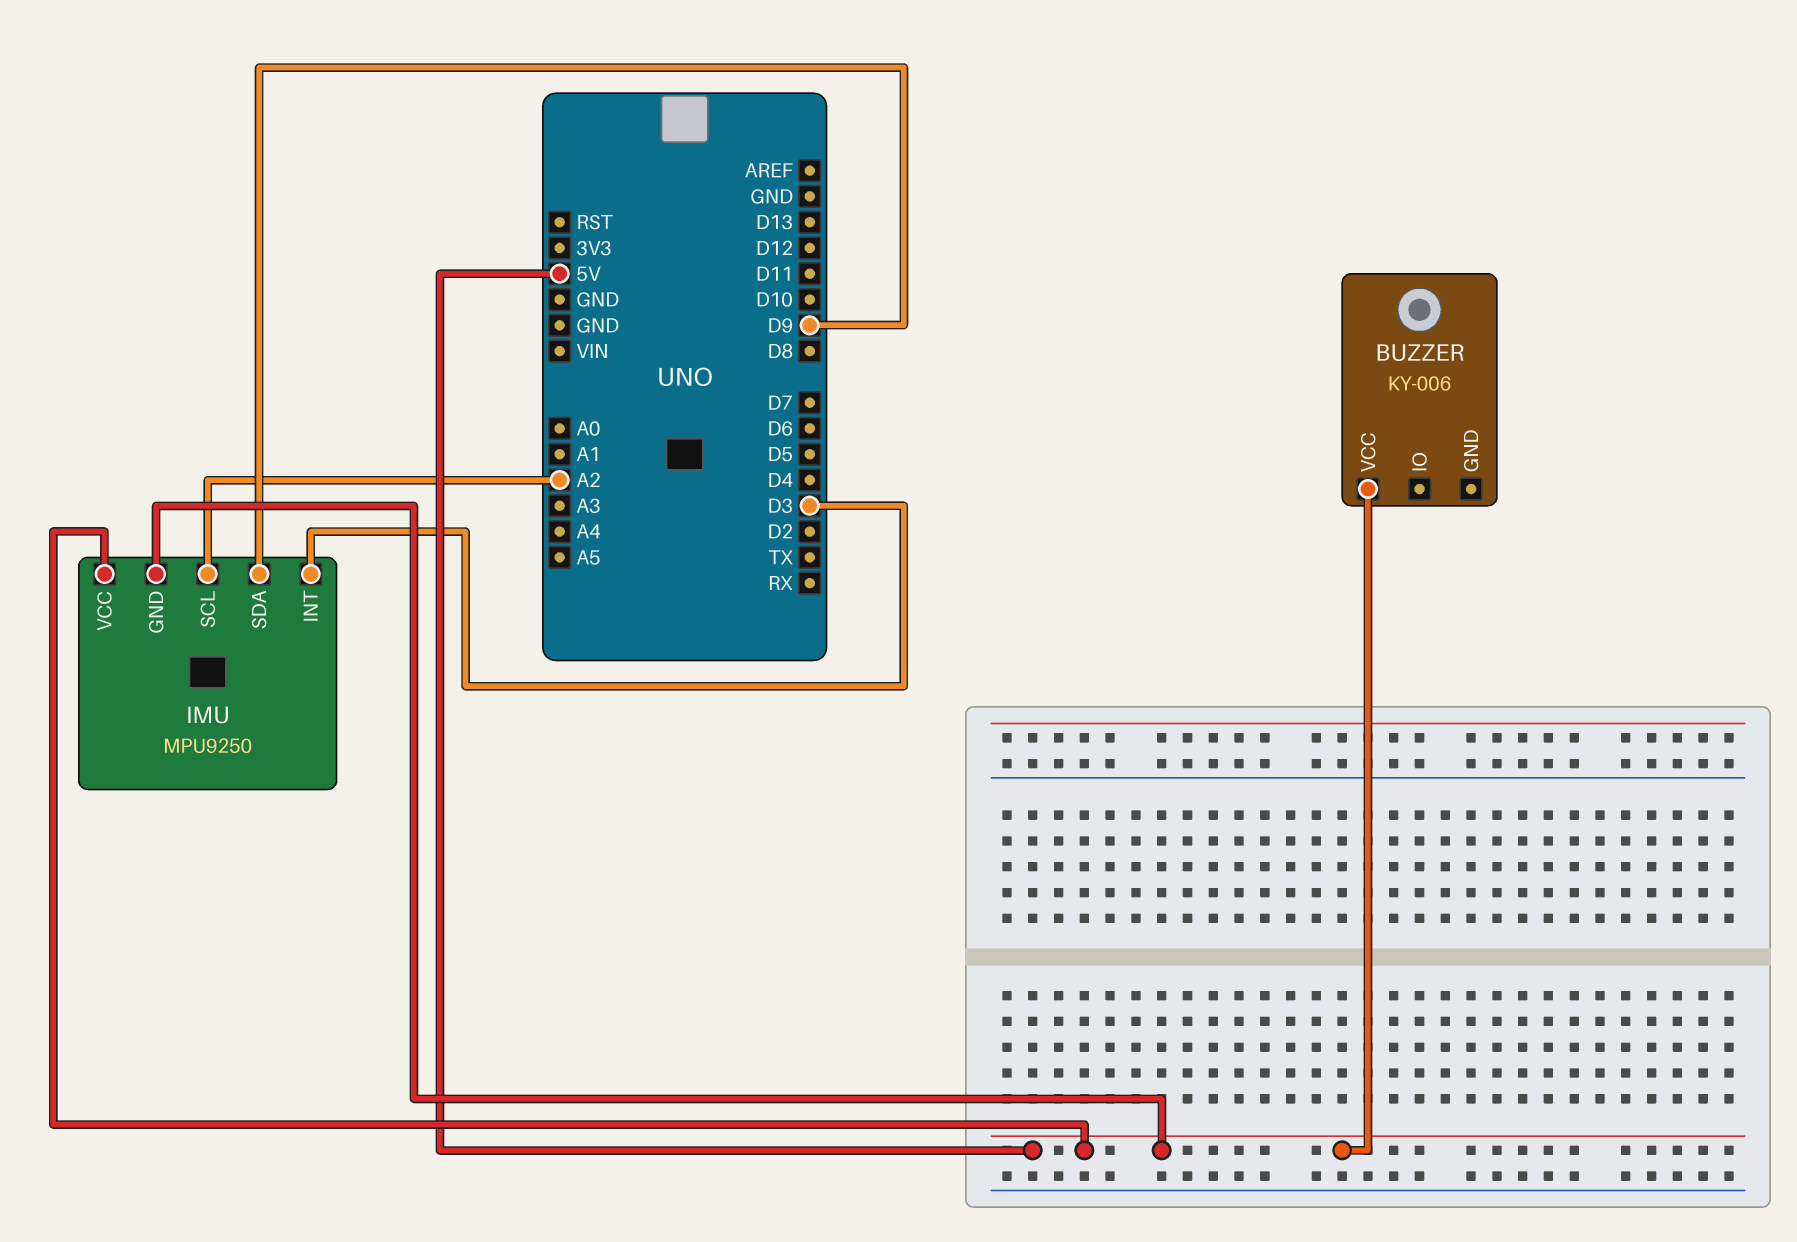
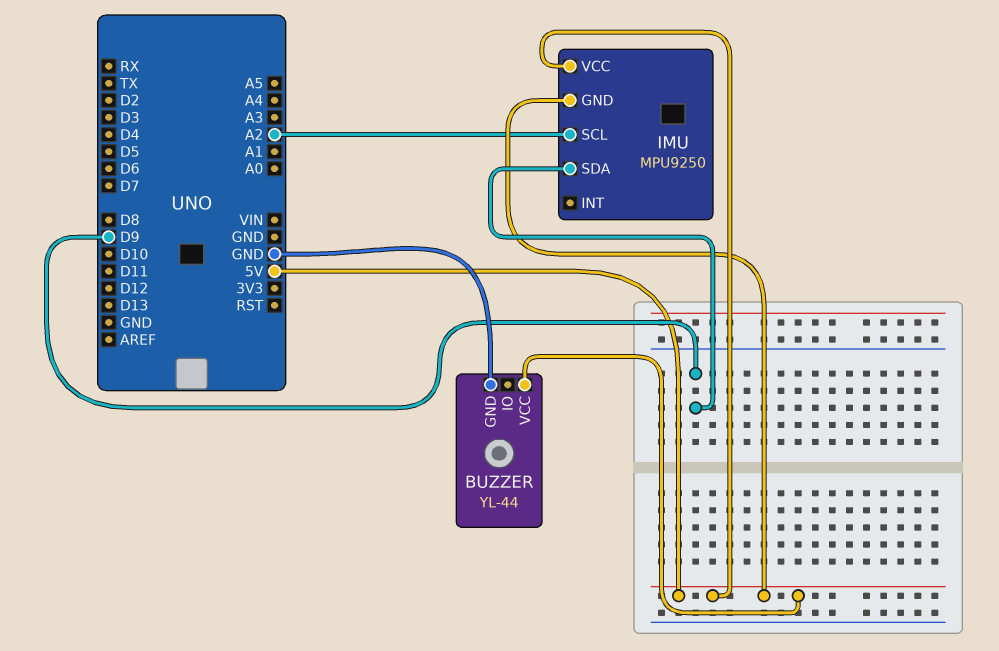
BUZZER: KY-006 -> YL-44
BUZZER pin GND: none -> GND
IMU pin INT: D3 -> none

